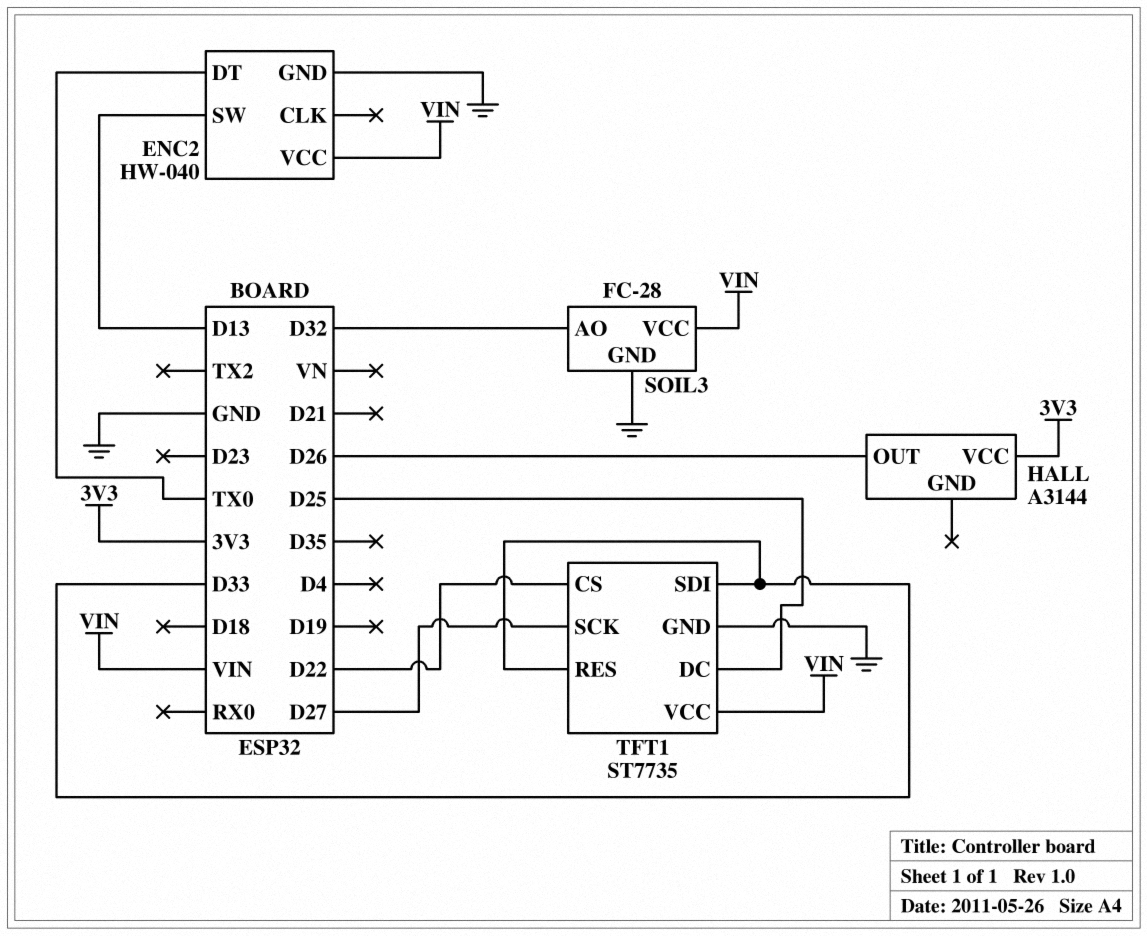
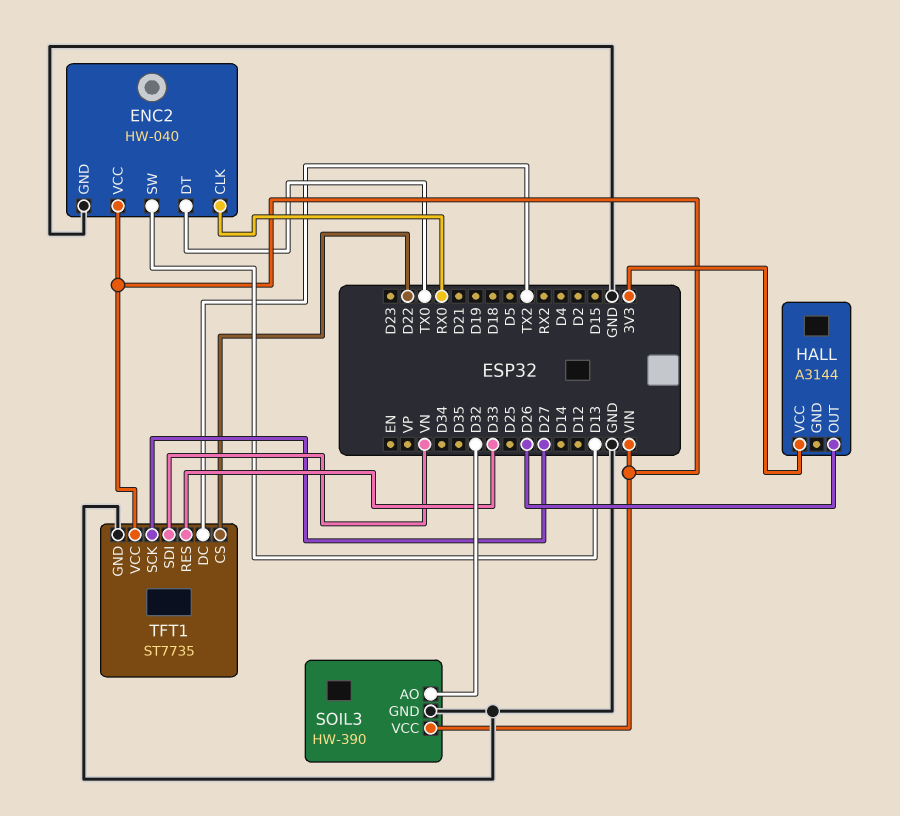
ENC2 pin CLK: none -> RX0
SOIL3: FC-28 -> HW-390
TFT1 pin DC: D25 -> TX2
TFT1 pin SDI: D33 -> VN

